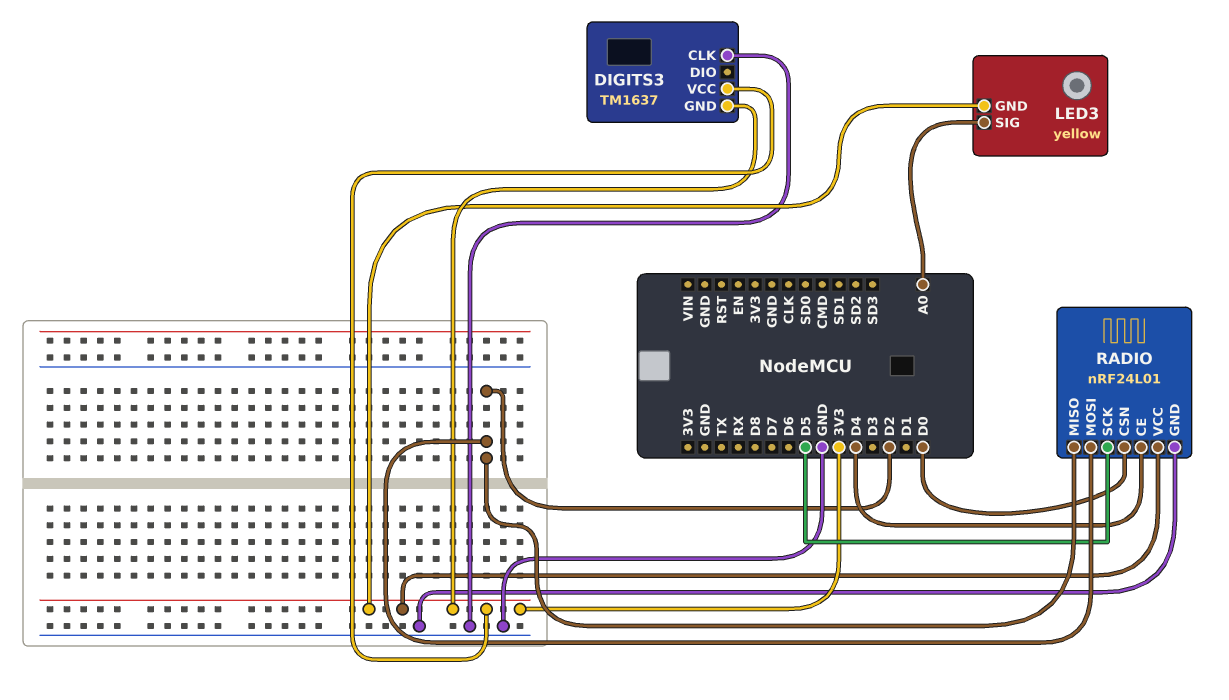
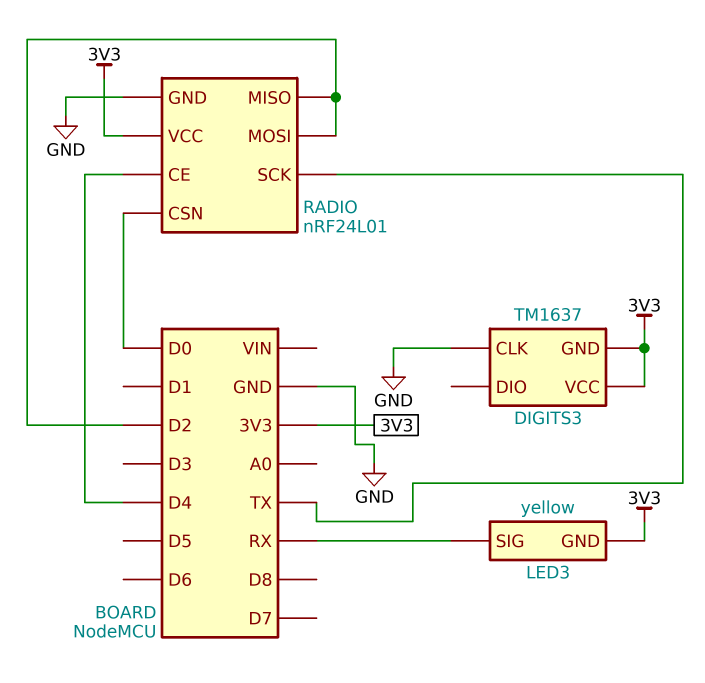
LED3 pin SIG: A0 -> RX
RADIO pin SCK: D5 -> TX

